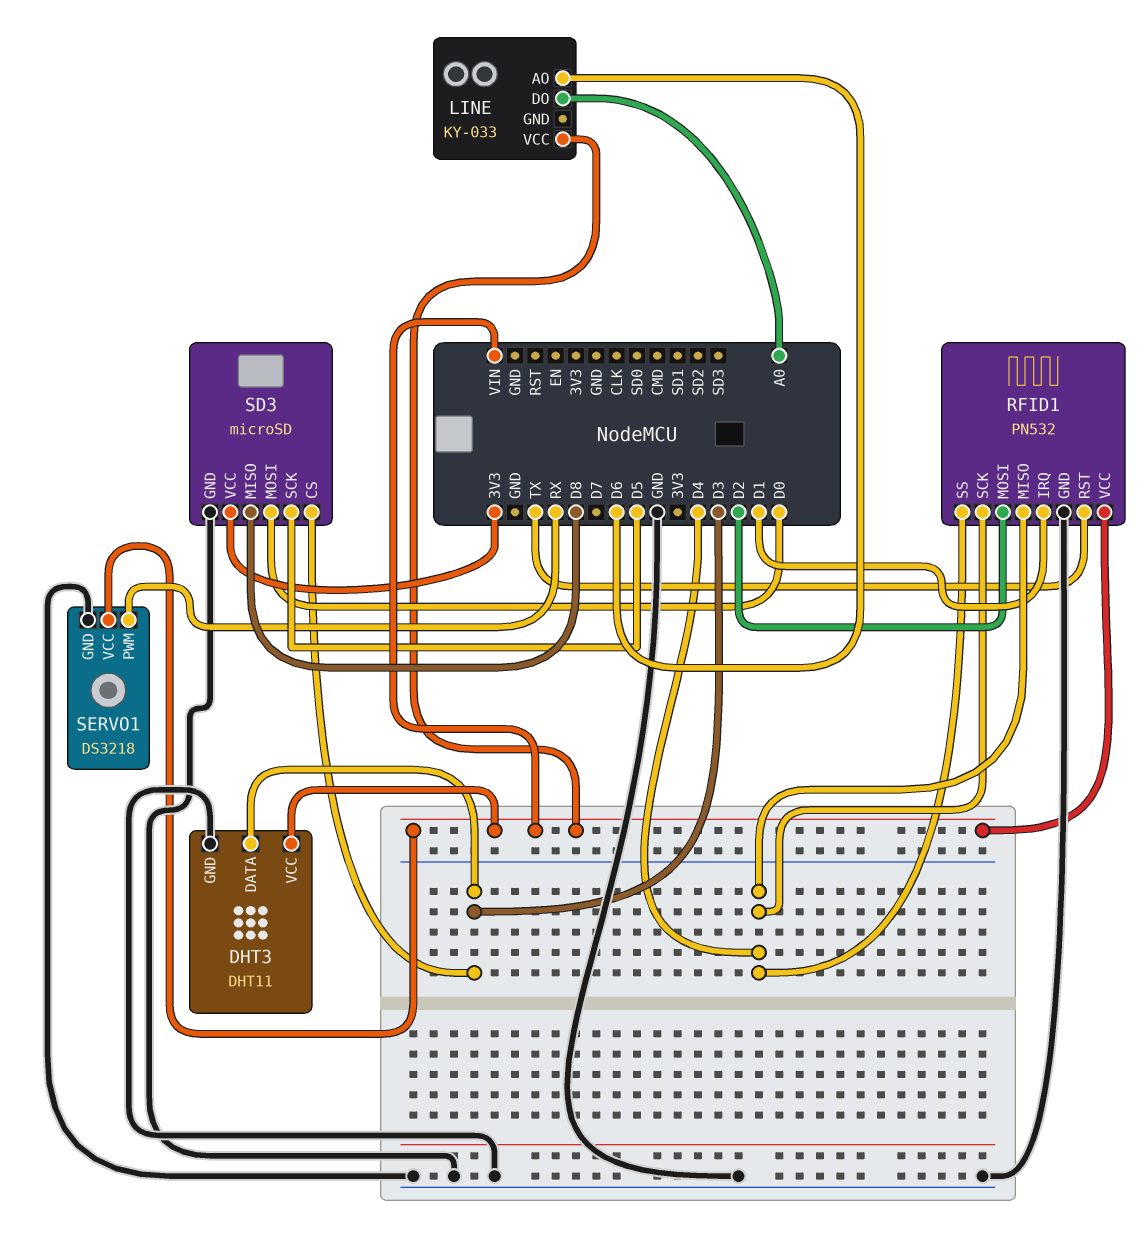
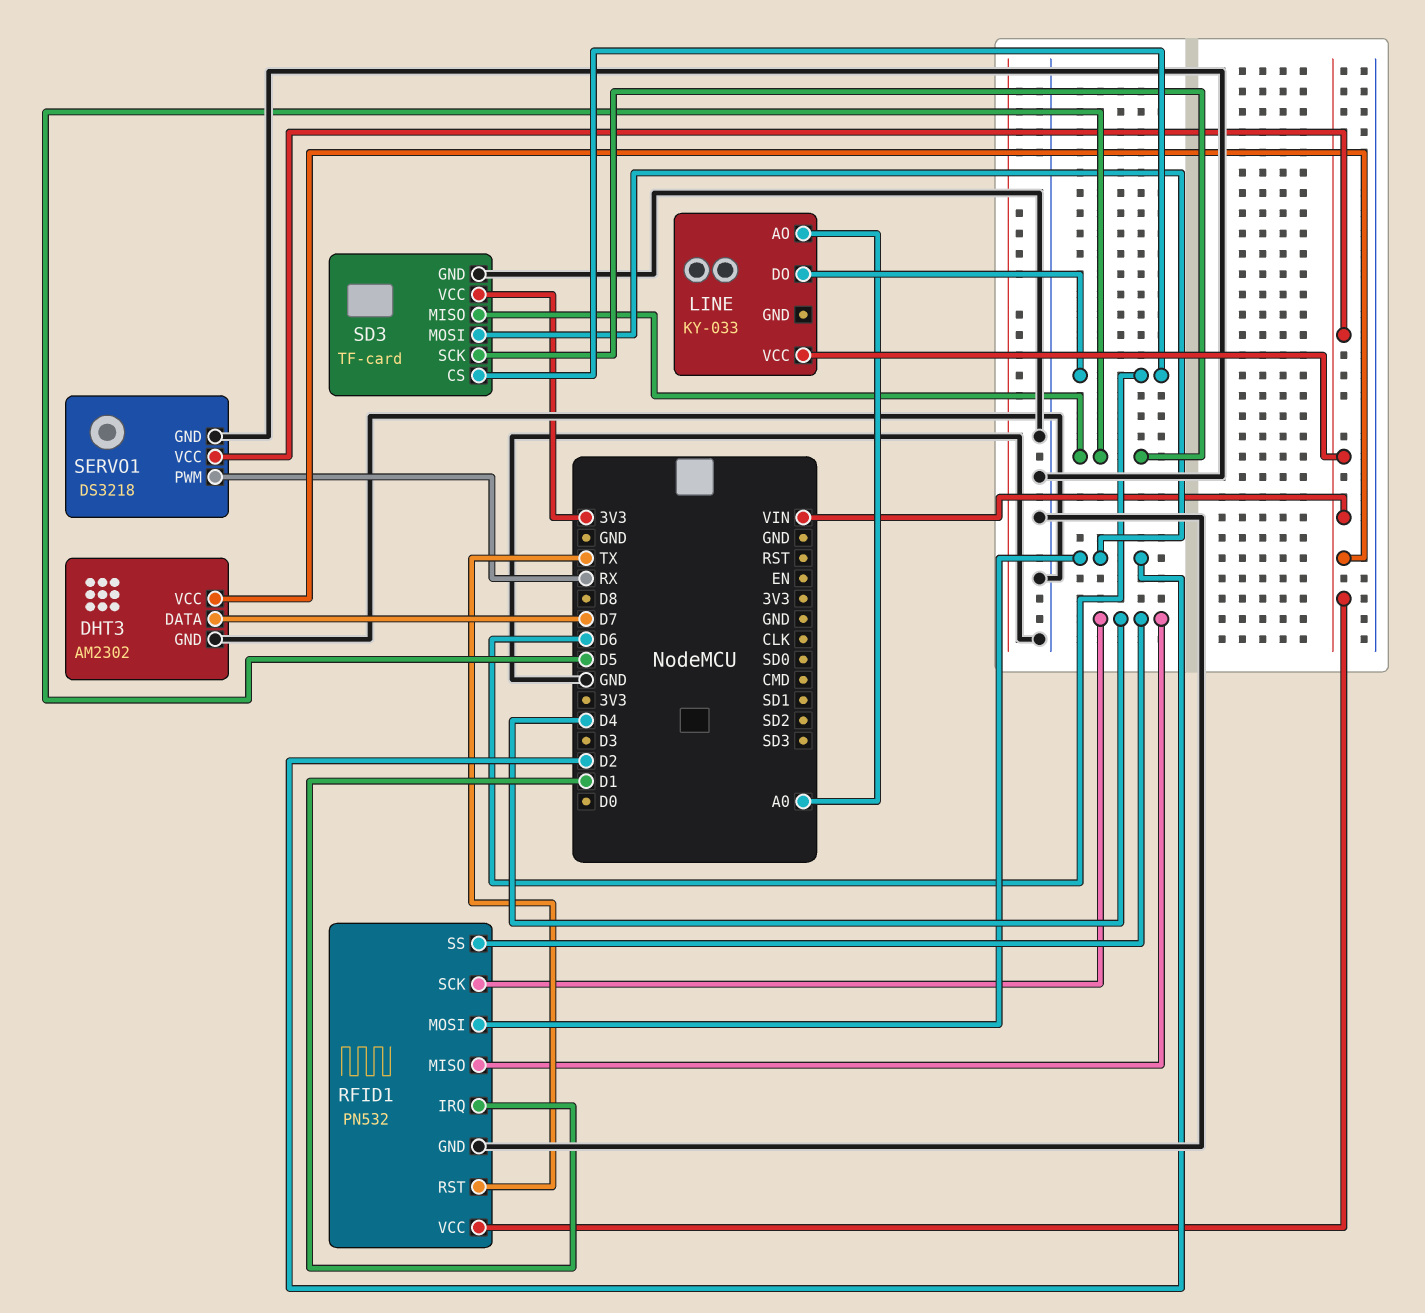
DHT3: DHT11 -> AM2302
DHT3 pin DATA: D3 -> D7
LINE pin AO: D6 -> A0
LINE pin DO: A0 -> D6
SD3: microSD -> TF-card
SD3 pin CS: D3 -> D6
SD3 pin MISO: D8 -> D5
SD3 pin MOSI: D0 -> D2

